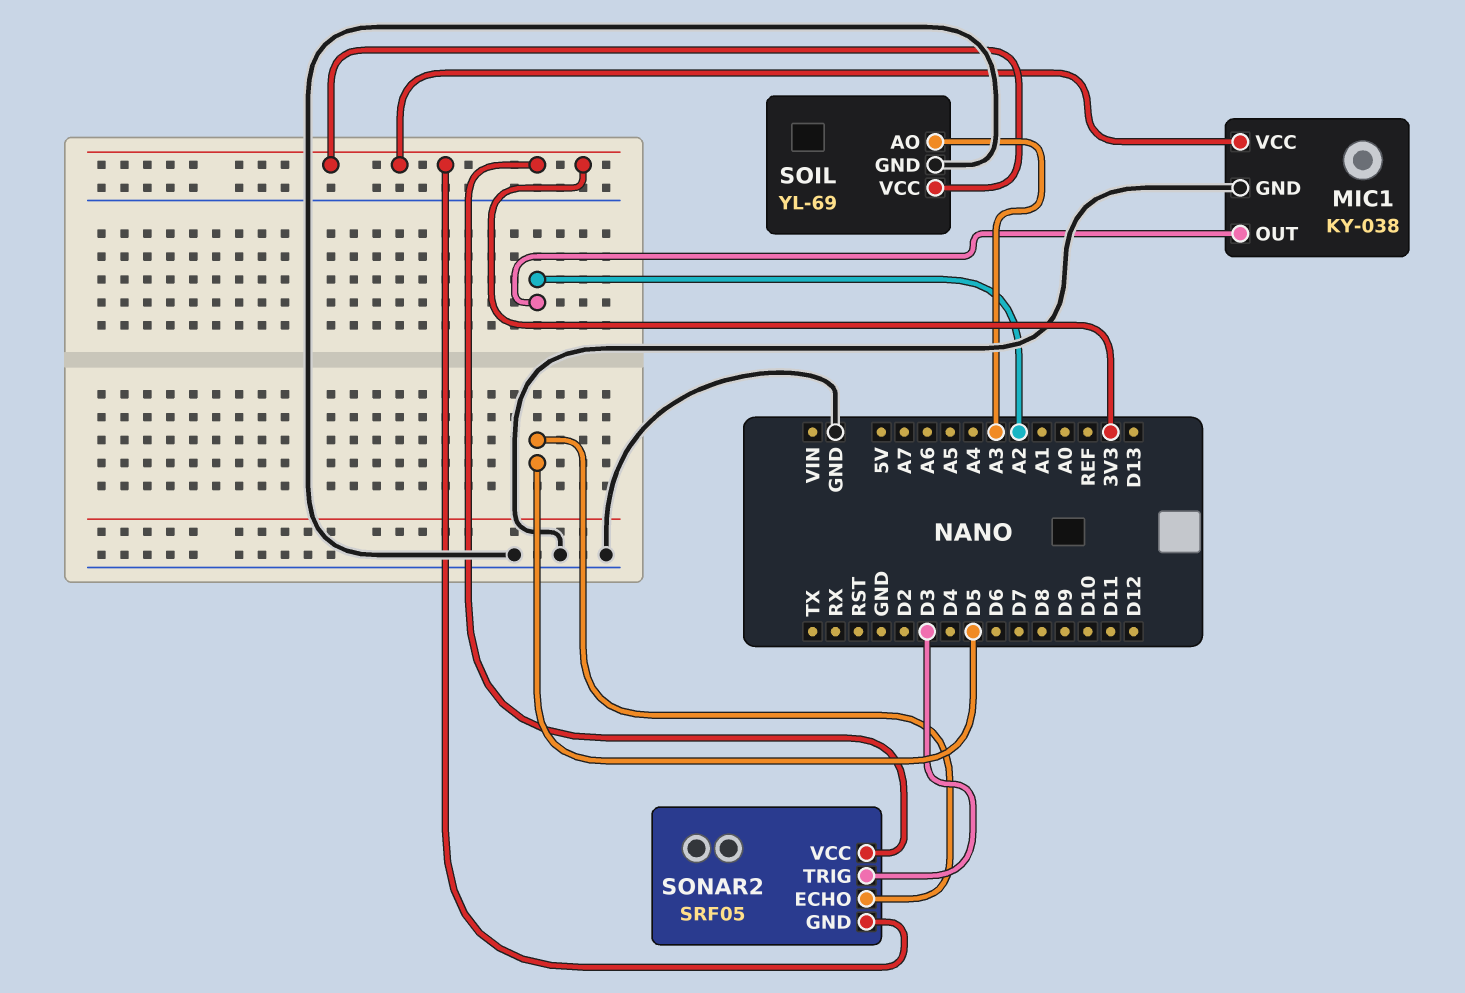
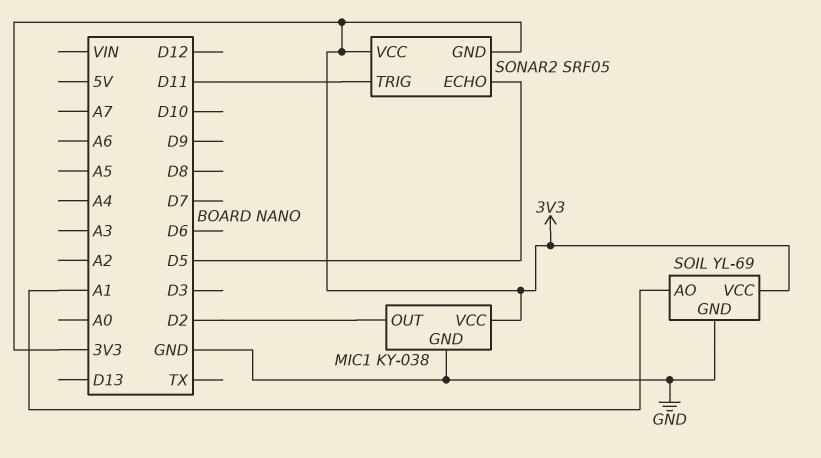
MIC1 pin OUT: A2 -> D2
SOIL pin AO: A3 -> A1
SONAR2 pin TRIG: D3 -> D11

